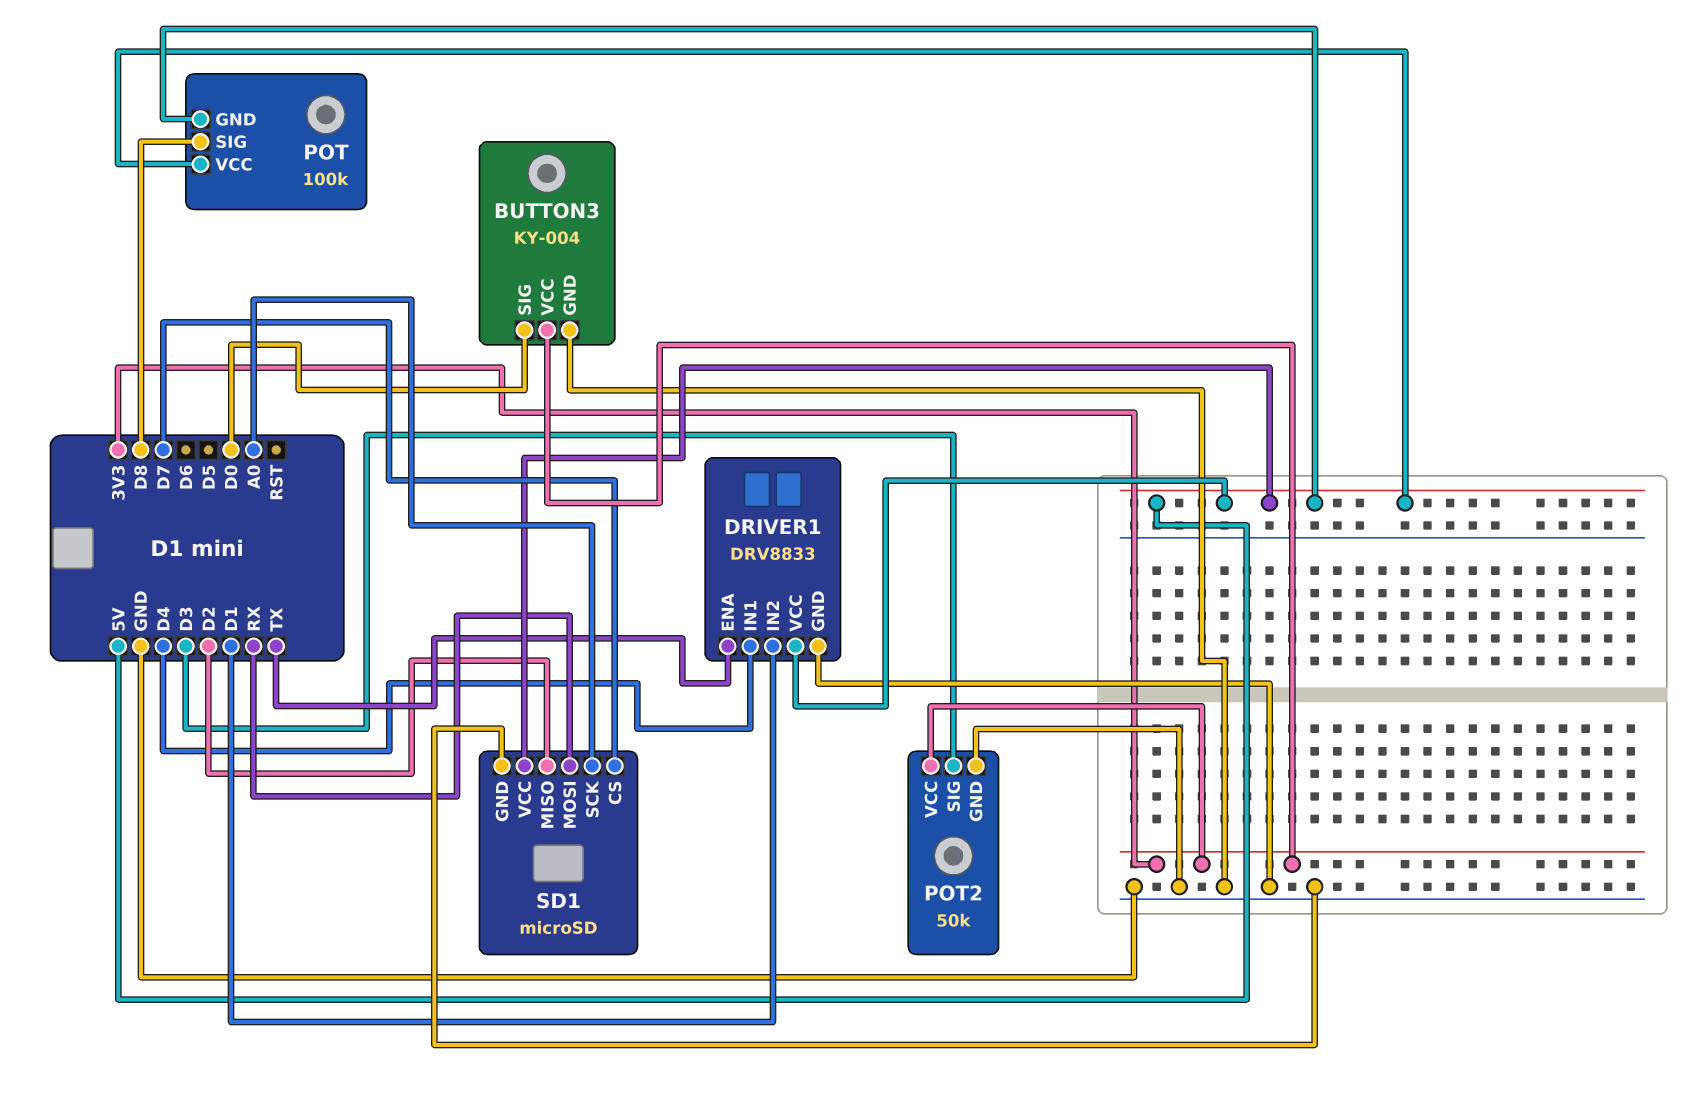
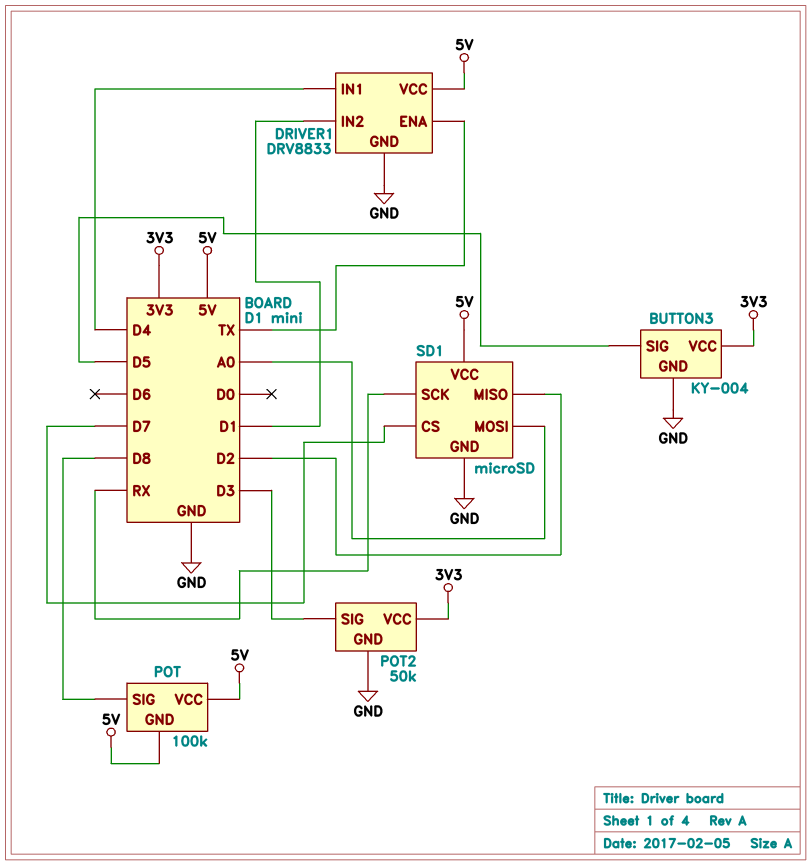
BUTTON3 pin SIG: D0 -> D5
SD1 pin MOSI: RX -> A0
SD1 pin SCK: A0 -> RX

